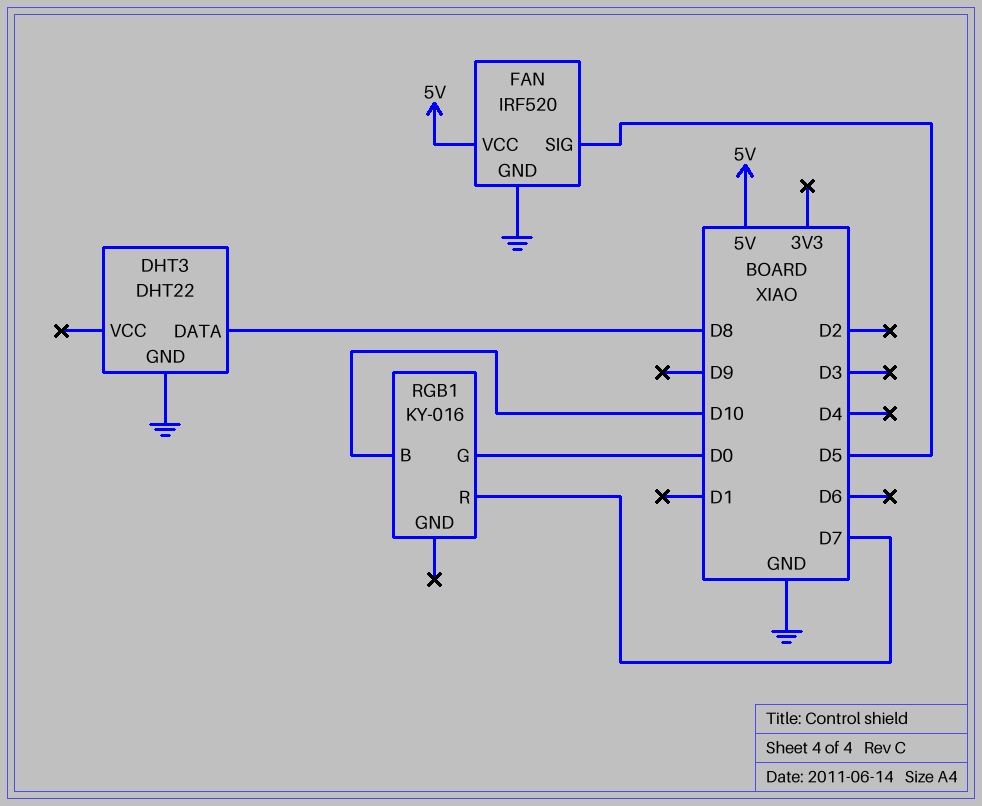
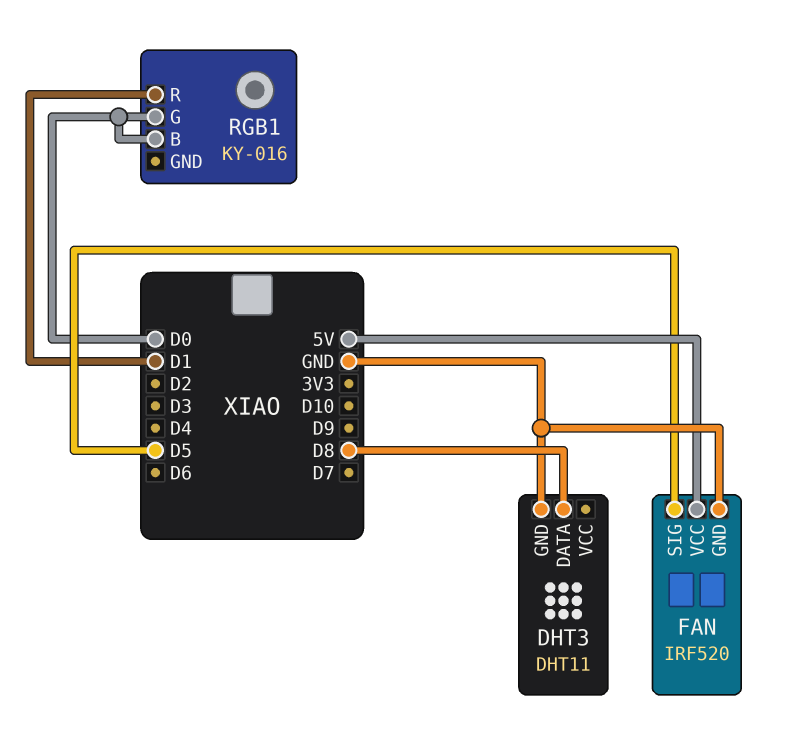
DHT3: DHT22 -> DHT11
RGB1 pin B: D10 -> D0
RGB1 pin R: D7 -> D1

